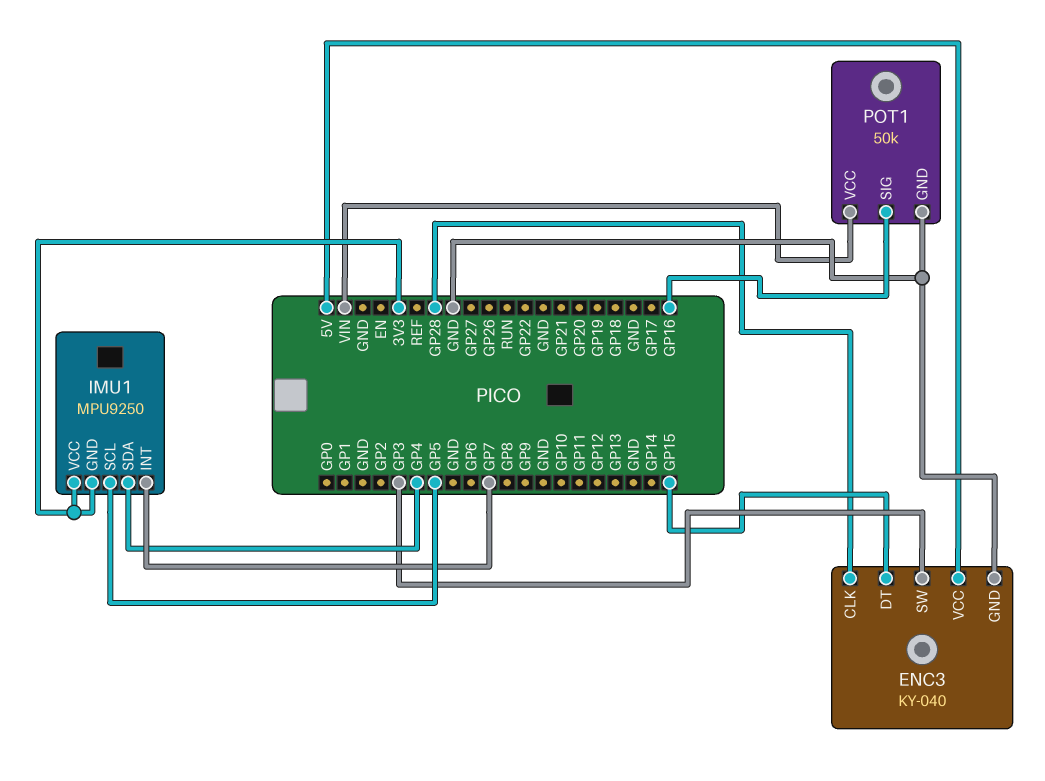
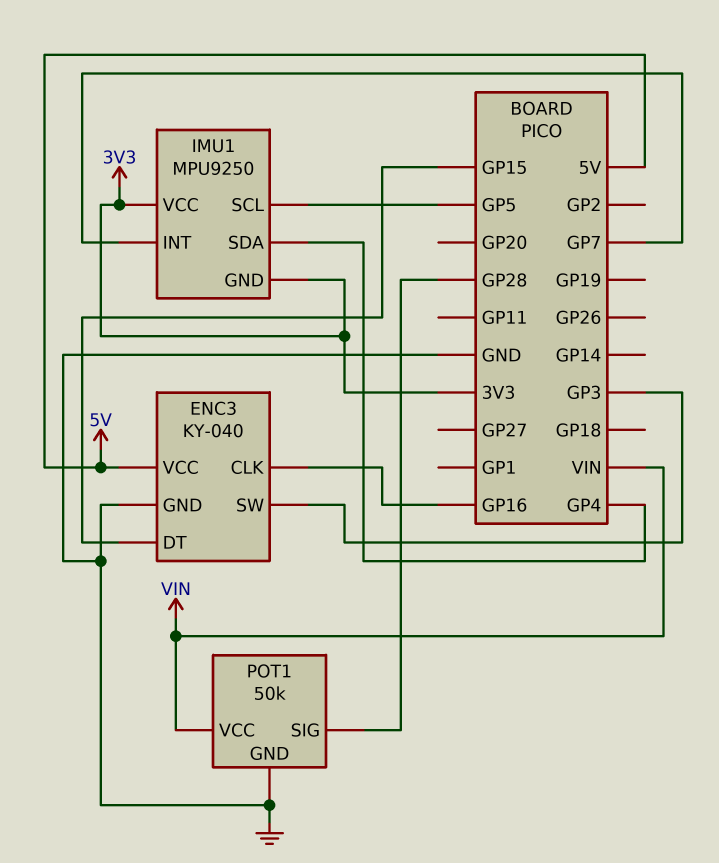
ENC3 pin CLK: GP28 -> GP16
POT1 pin SIG: GP16 -> GP28

